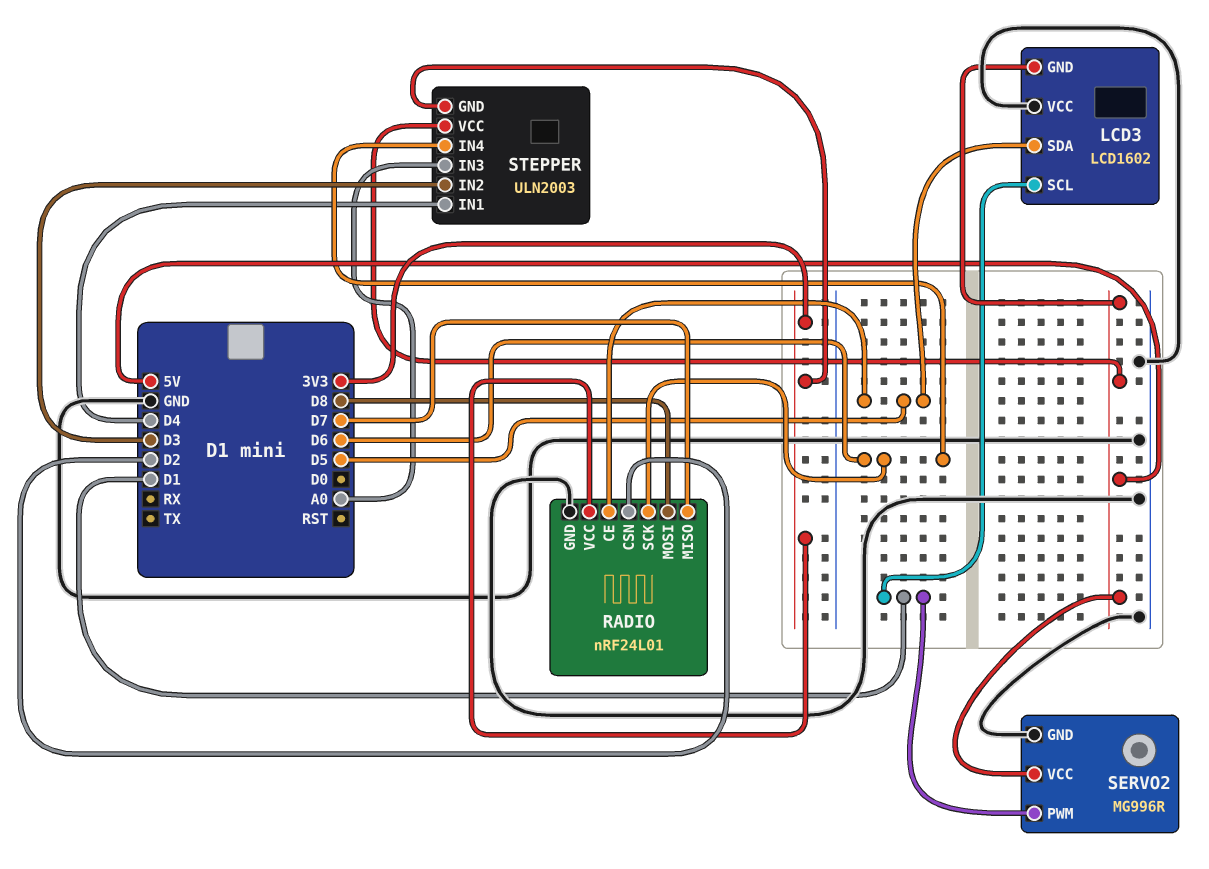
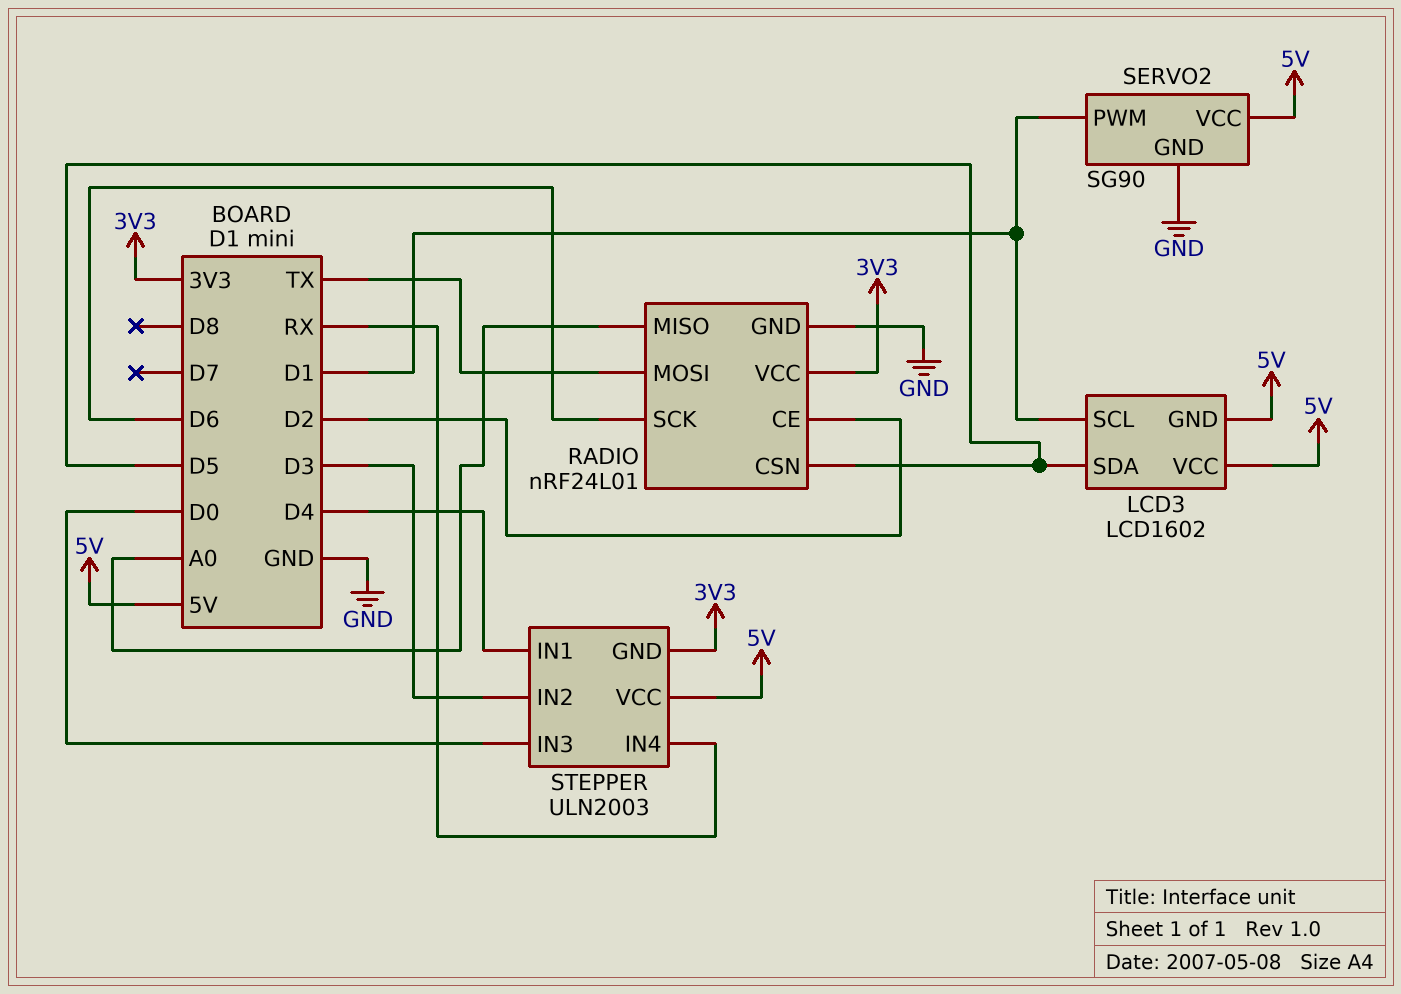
LCD3 pin VCC: GND -> 5V
RADIO pin CE: D5 -> D2
RADIO pin CSN: D2 -> D5
RADIO pin MISO: D7 -> A0
RADIO pin MOSI: D8 -> TX
SERVO2: MG996R -> SG90
STEPPER pin IN3: A0 -> D0
STEPPER pin IN4: D6 -> RX

